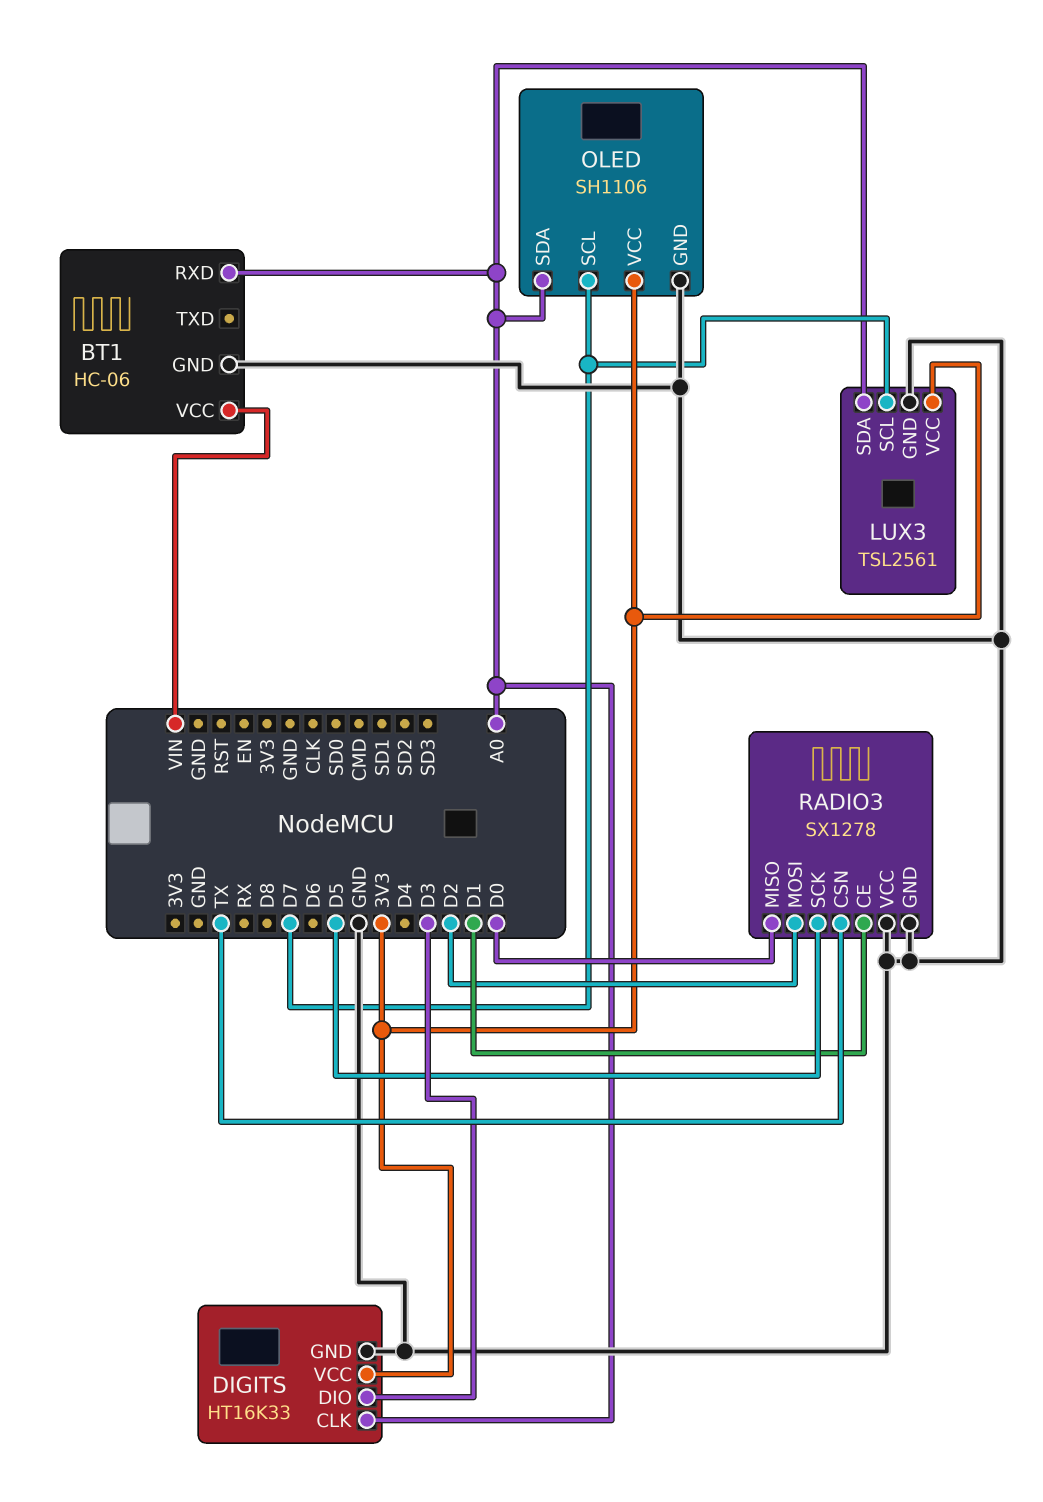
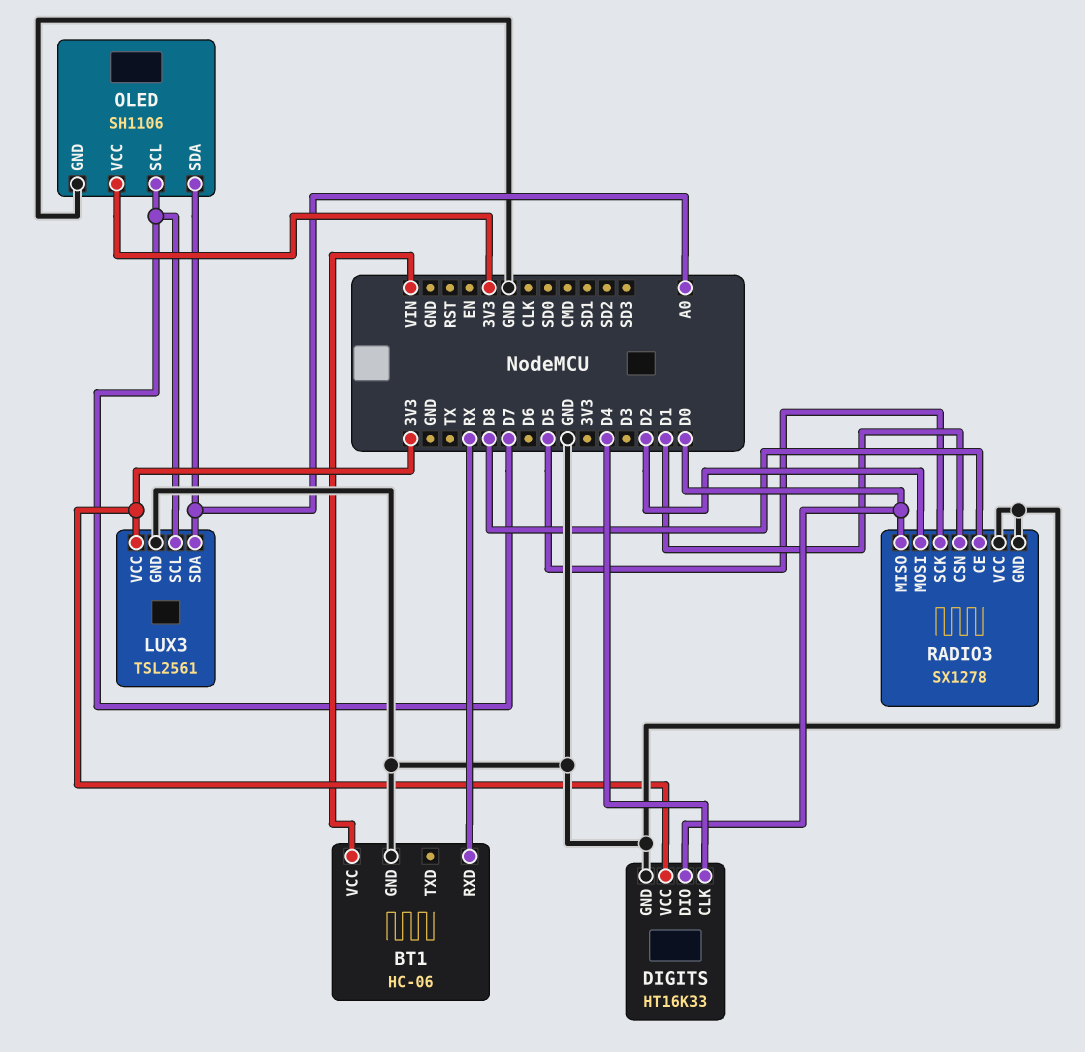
BT1 pin RXD: A0 -> RX
DIGITS pin CLK: A0 -> D4
DIGITS pin DIO: D3 -> D0
RADIO3 pin CE: D1 -> D8
RADIO3 pin CSN: TX -> D1

